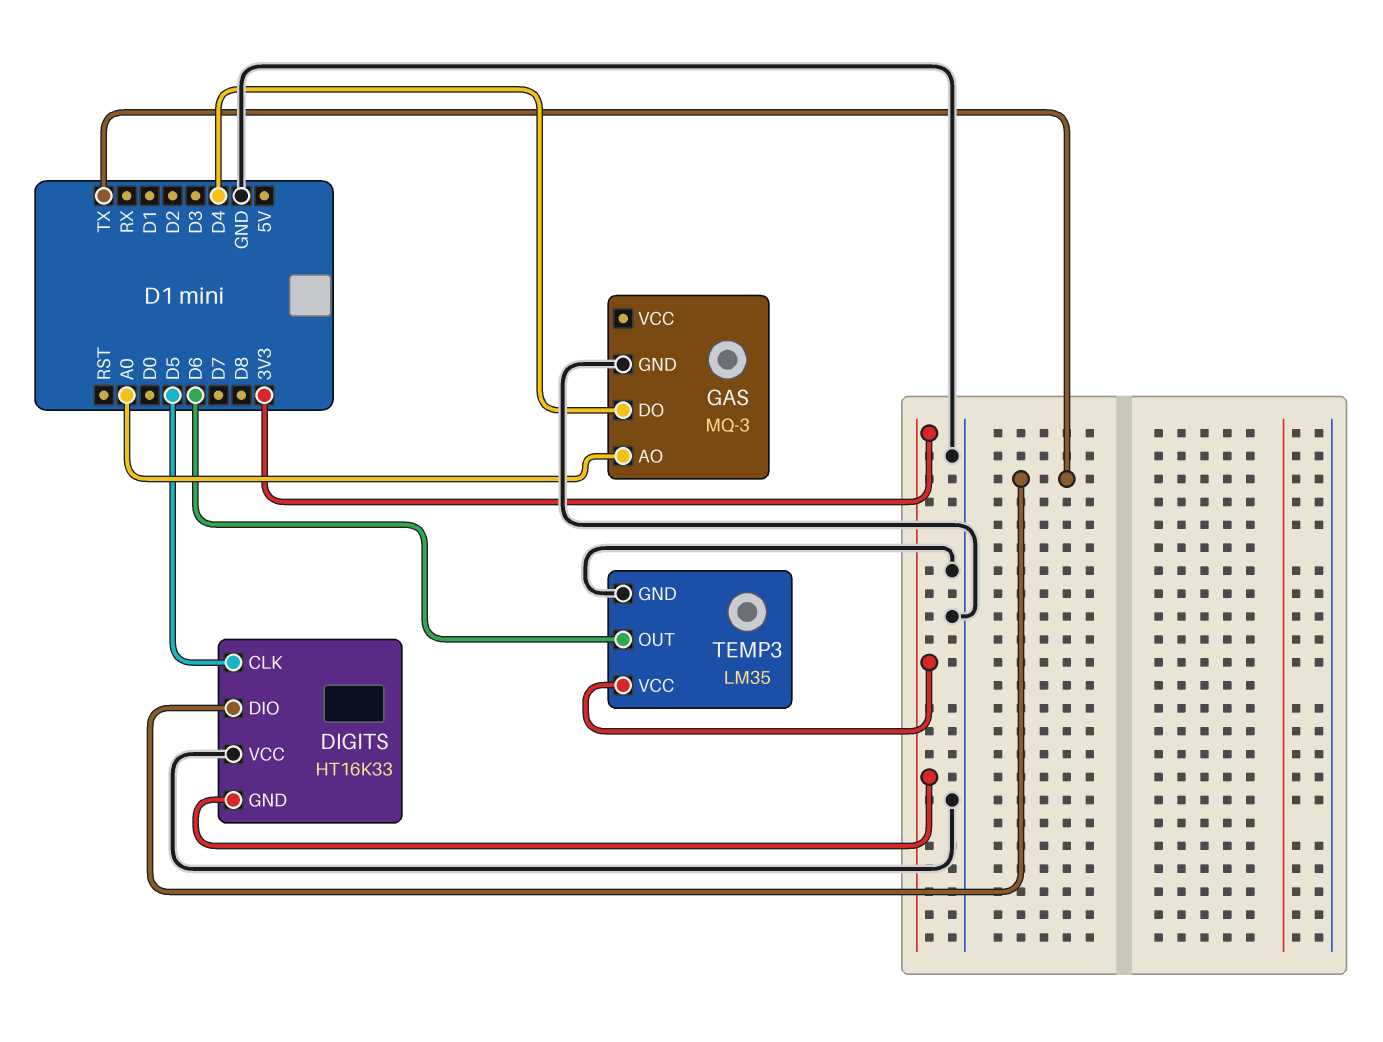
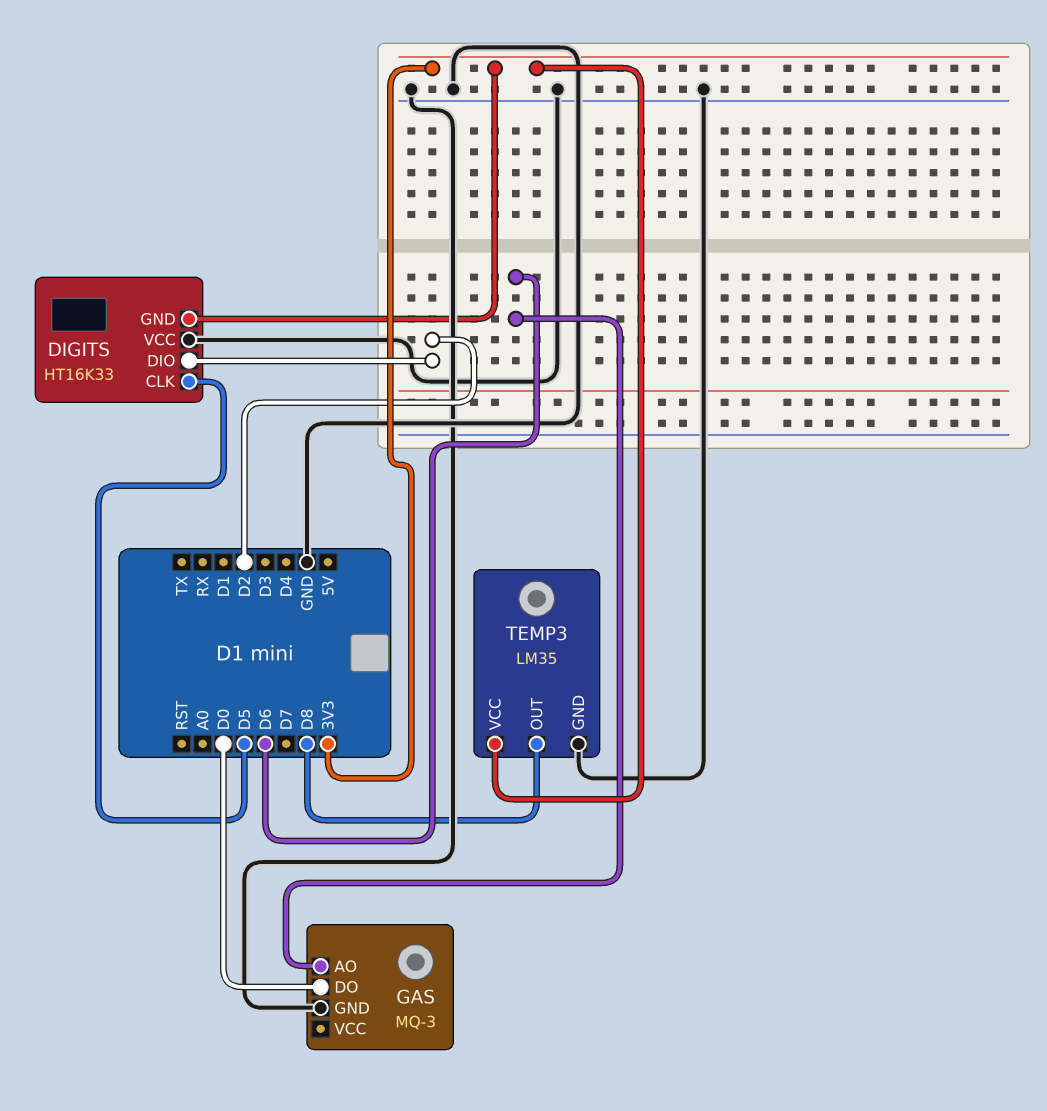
DIGITS pin DIO: TX -> D2
GAS pin AO: A0 -> D6
GAS pin DO: D4 -> D0
TEMP3 pin OUT: D6 -> D8

